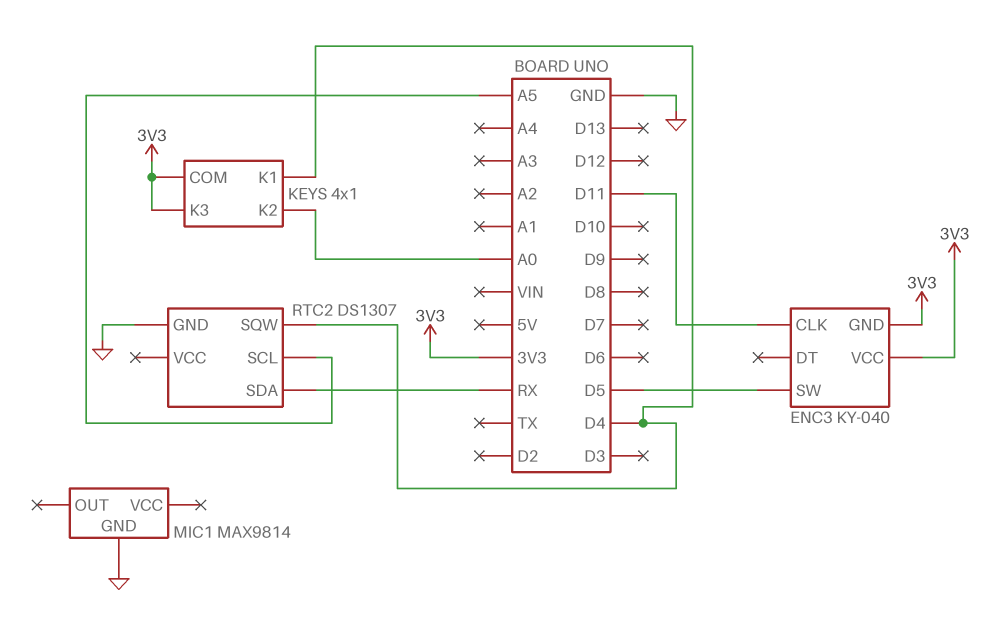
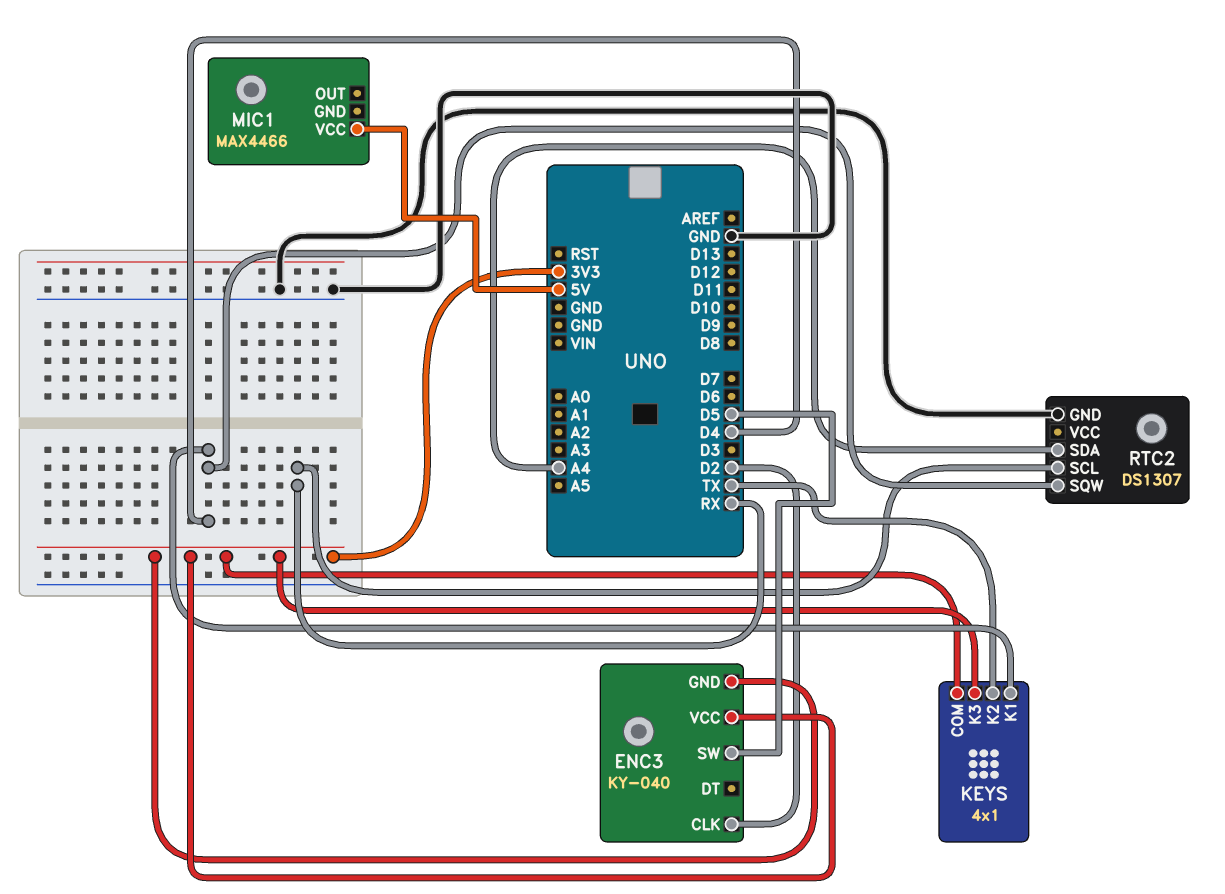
ENC3 pin CLK: D11 -> D2
KEYS pin K2: A0 -> TX
MIC1: MAX9814 -> MAX4466
MIC1 pin GND: GND -> none
MIC1 pin VCC: none -> 5V
RTC2 pin SCL: A5 -> RX
RTC2 pin SDA: RX -> A4

